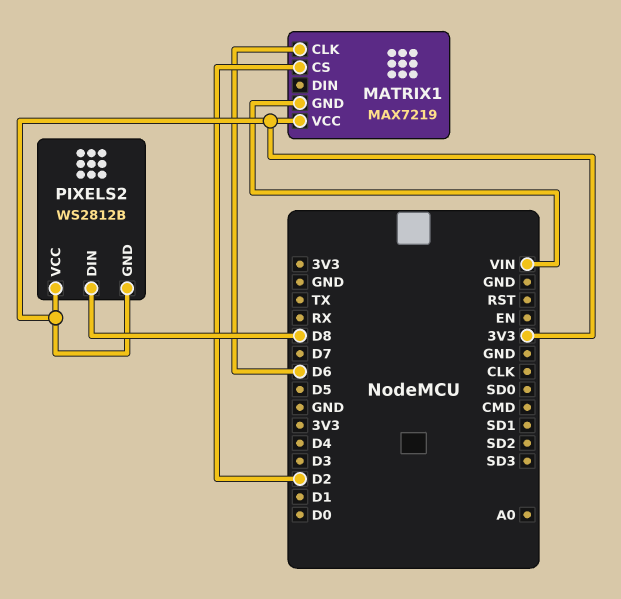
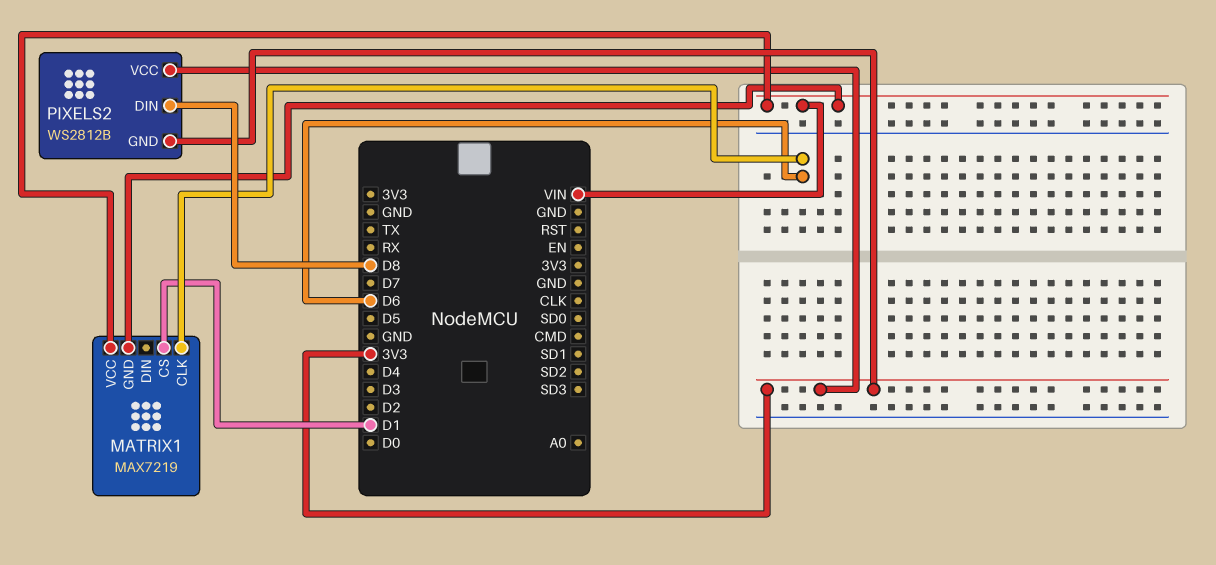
MATRIX1 pin CS: D2 -> D1
MATRIX1 pin VCC: 3V3 -> VIN

